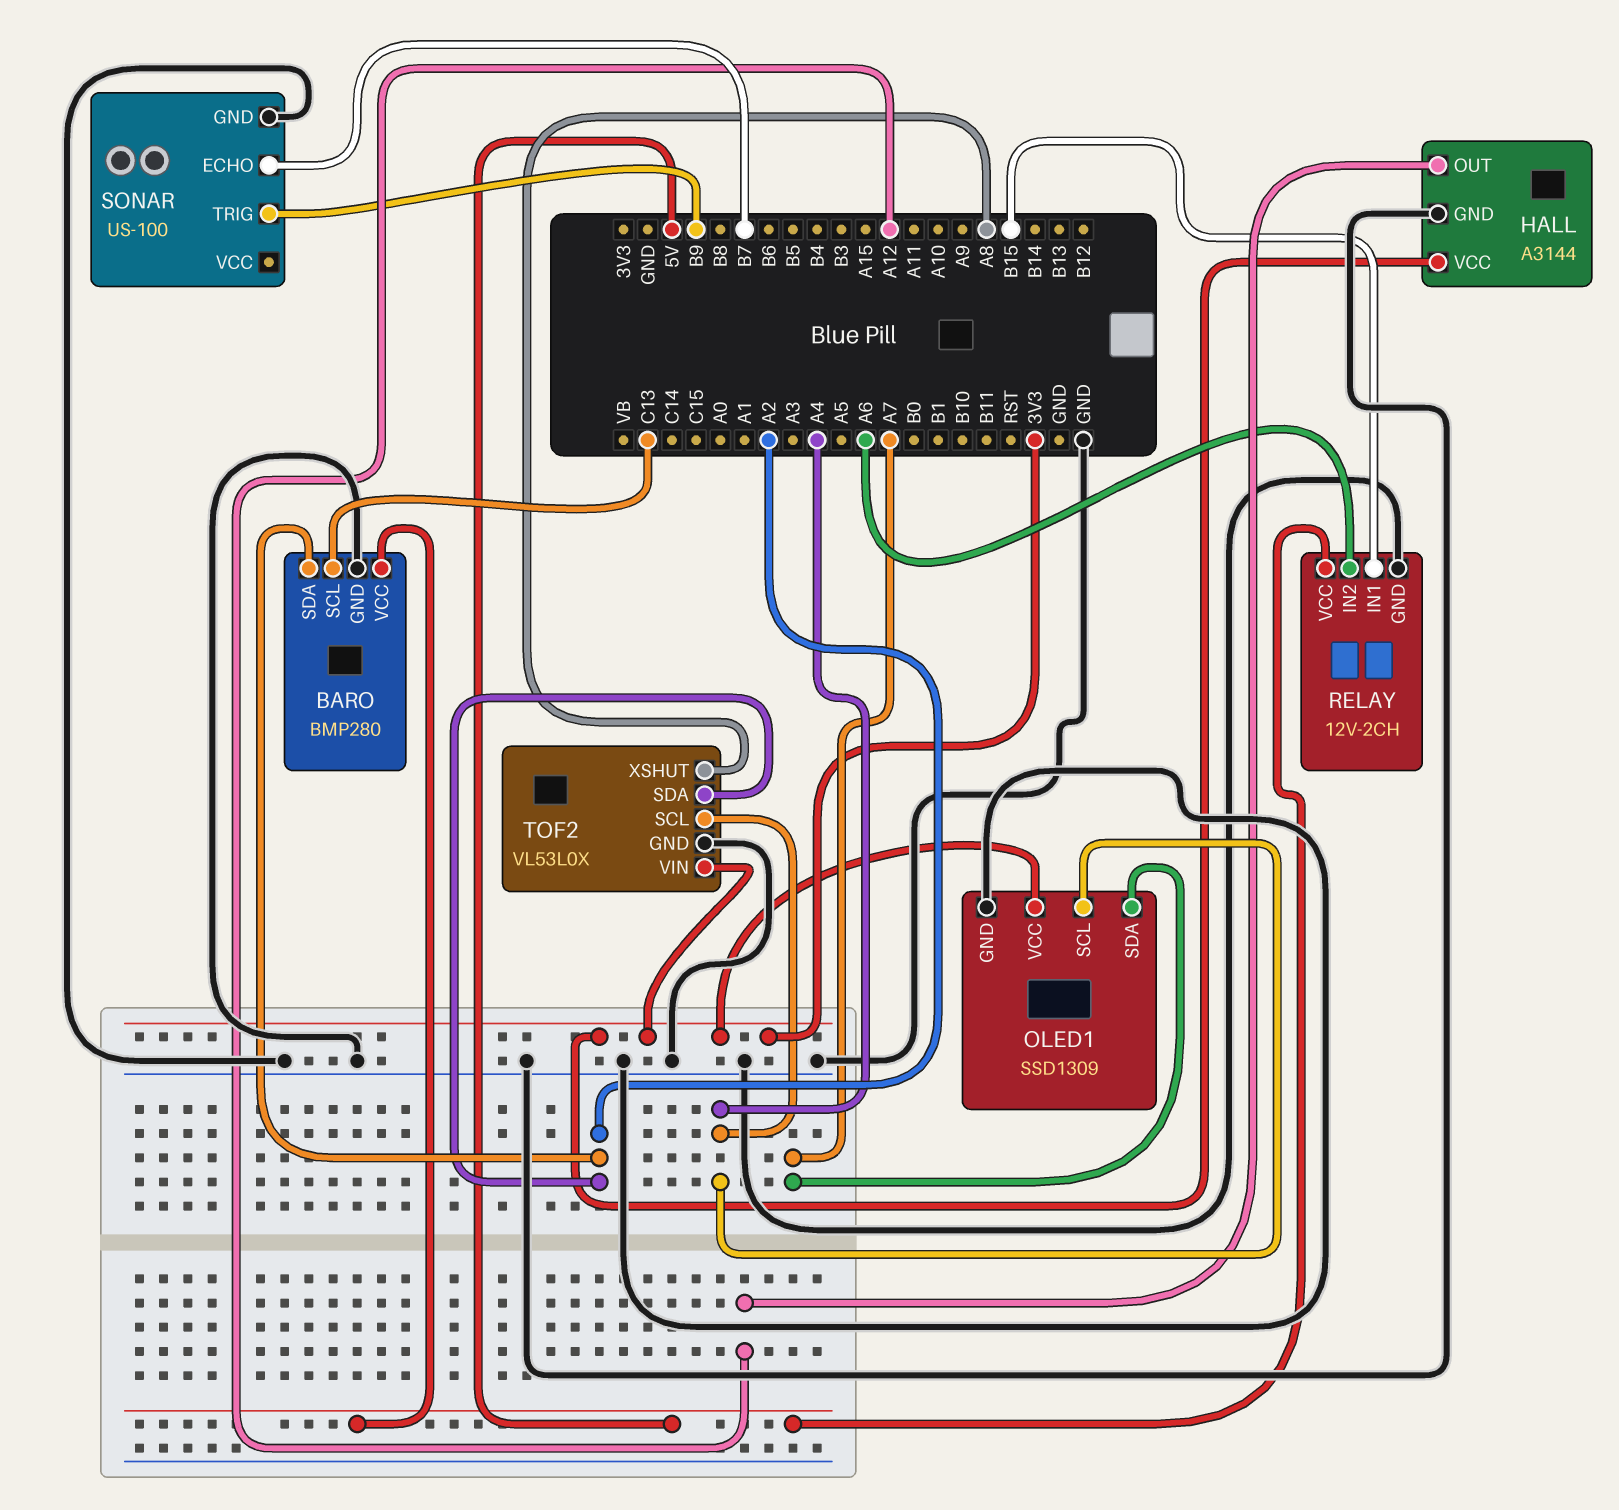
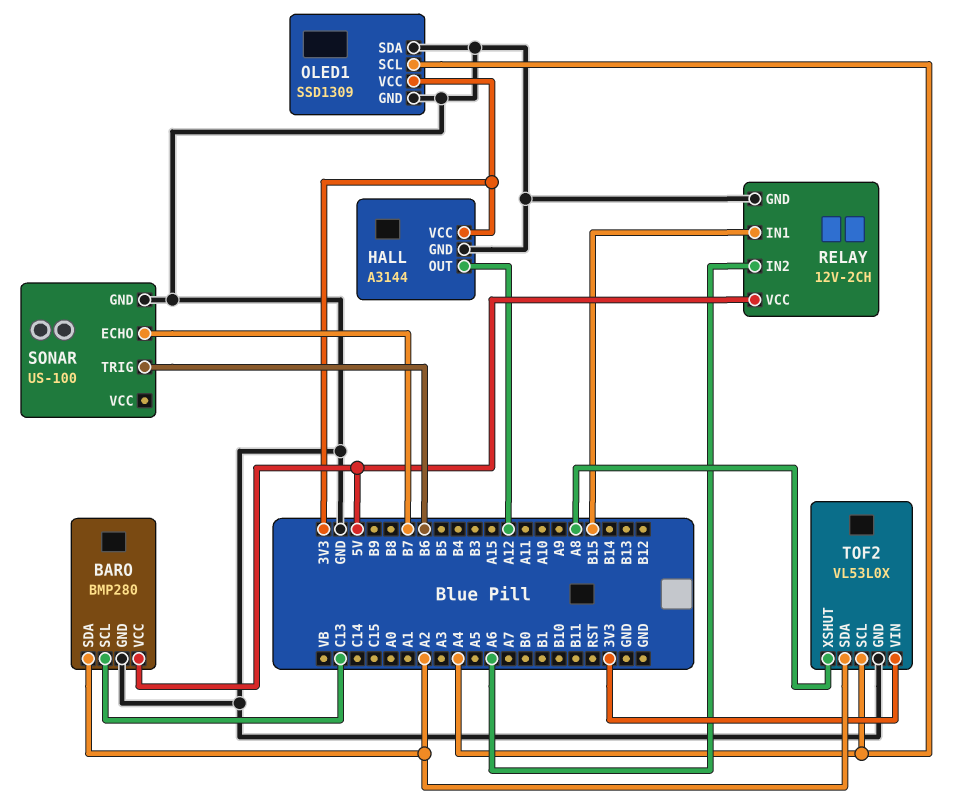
OLED1 pin SDA: A7 -> GND
SONAR pin TRIG: B9 -> B6

